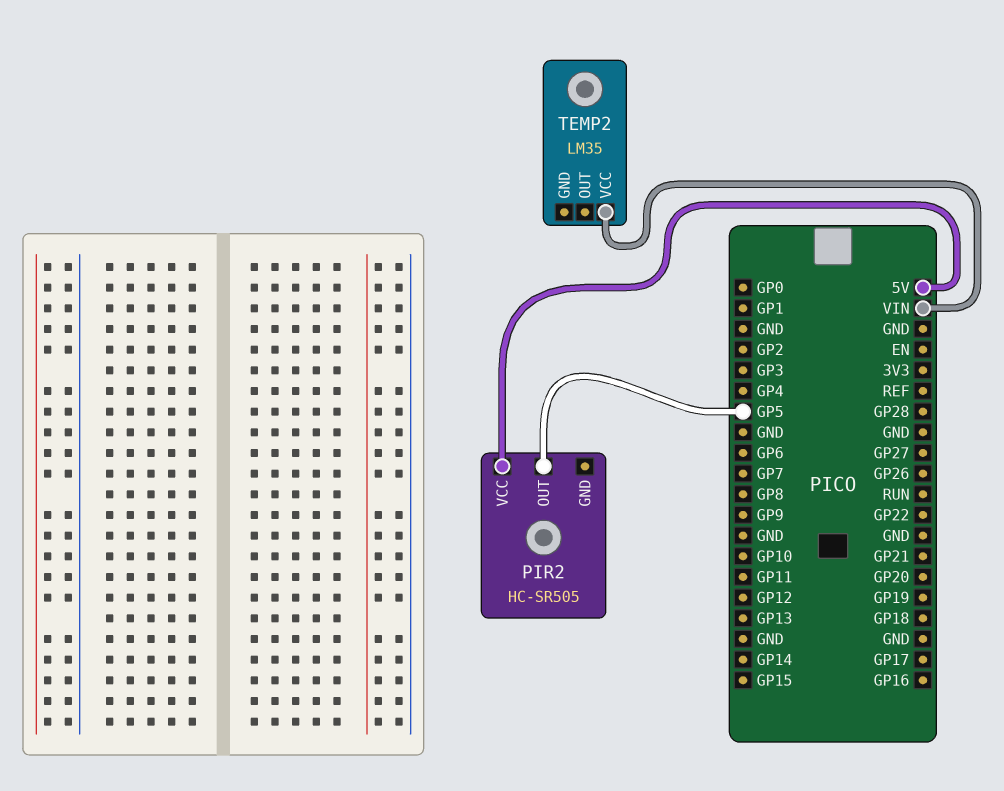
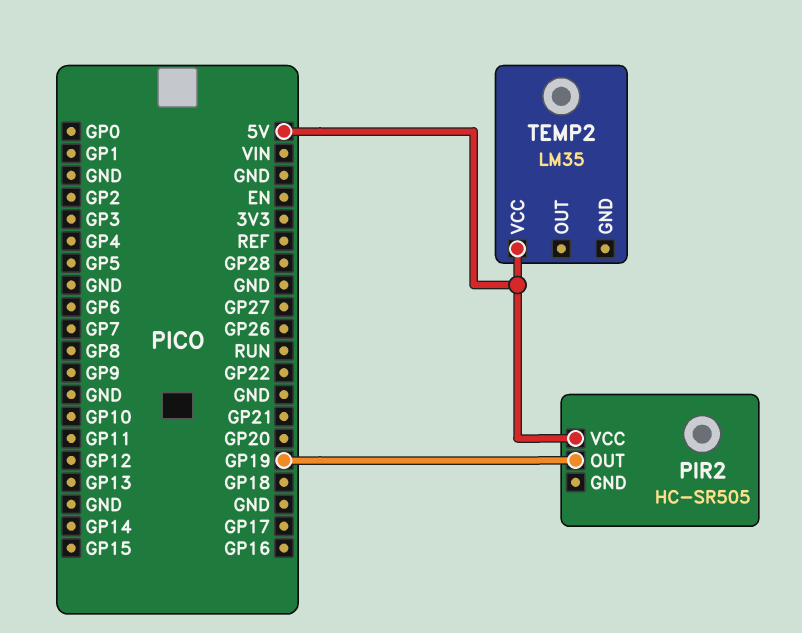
PIR2 pin OUT: GP5 -> GP19
TEMP2 pin VCC: VIN -> 5V

